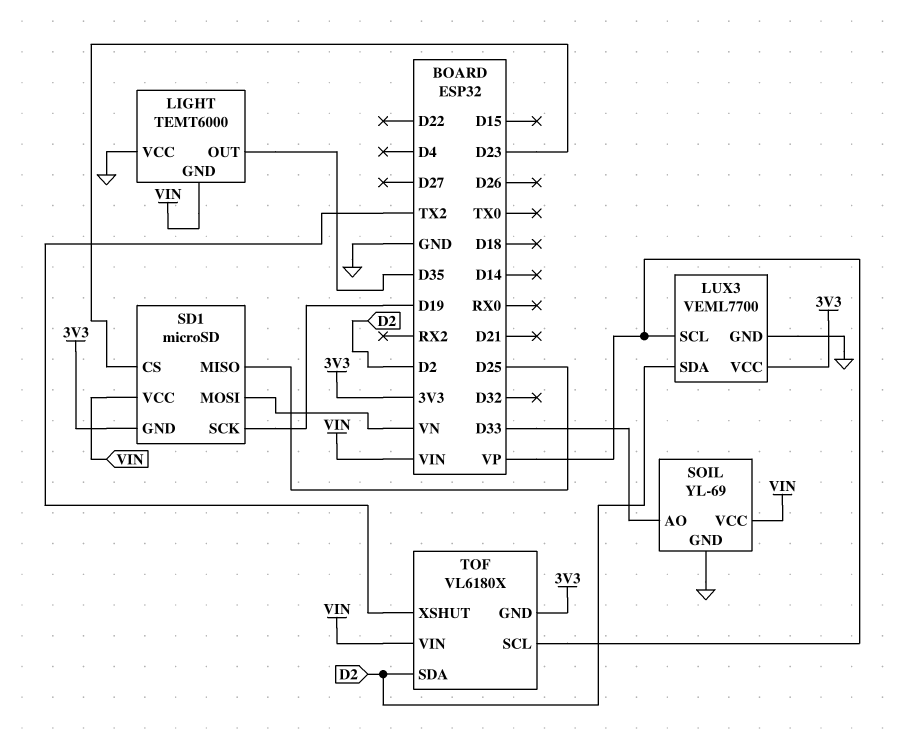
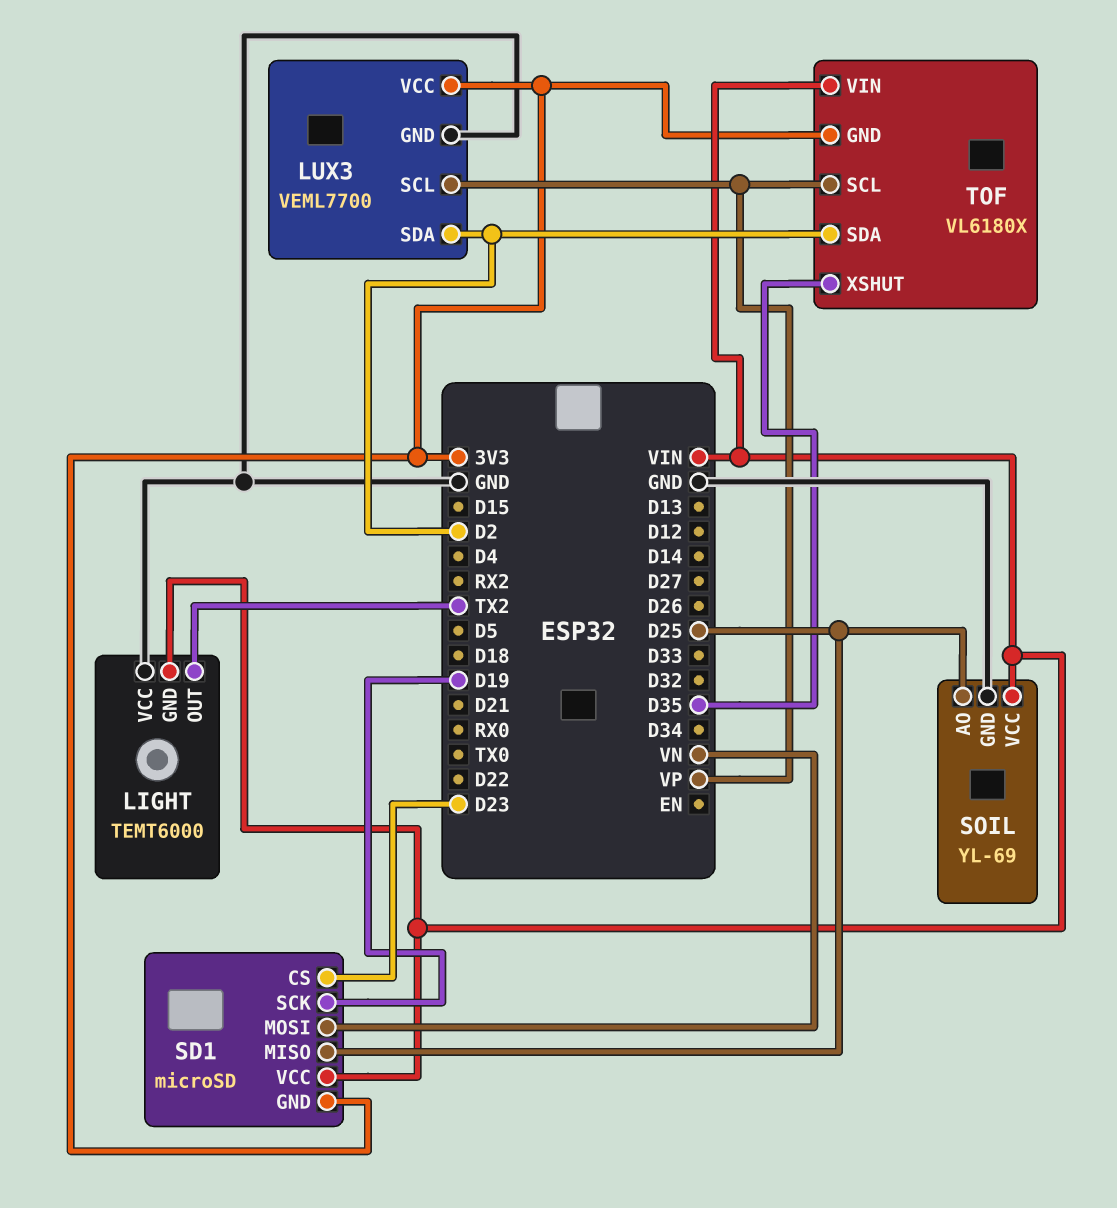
LIGHT pin OUT: D35 -> TX2
SOIL pin AO: D33 -> D25
TOF pin XSHUT: TX2 -> D35

